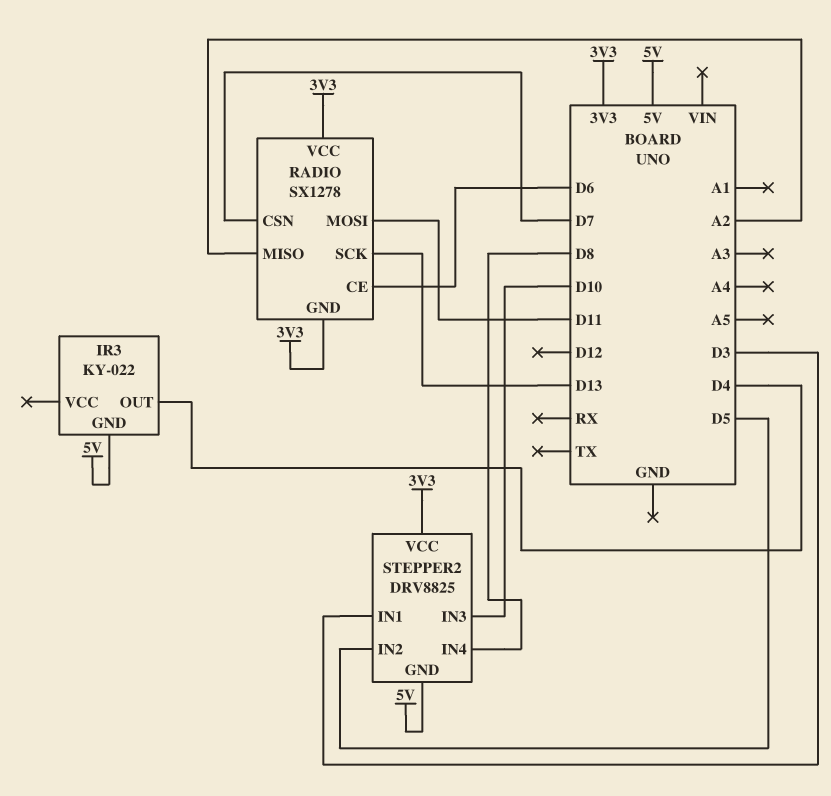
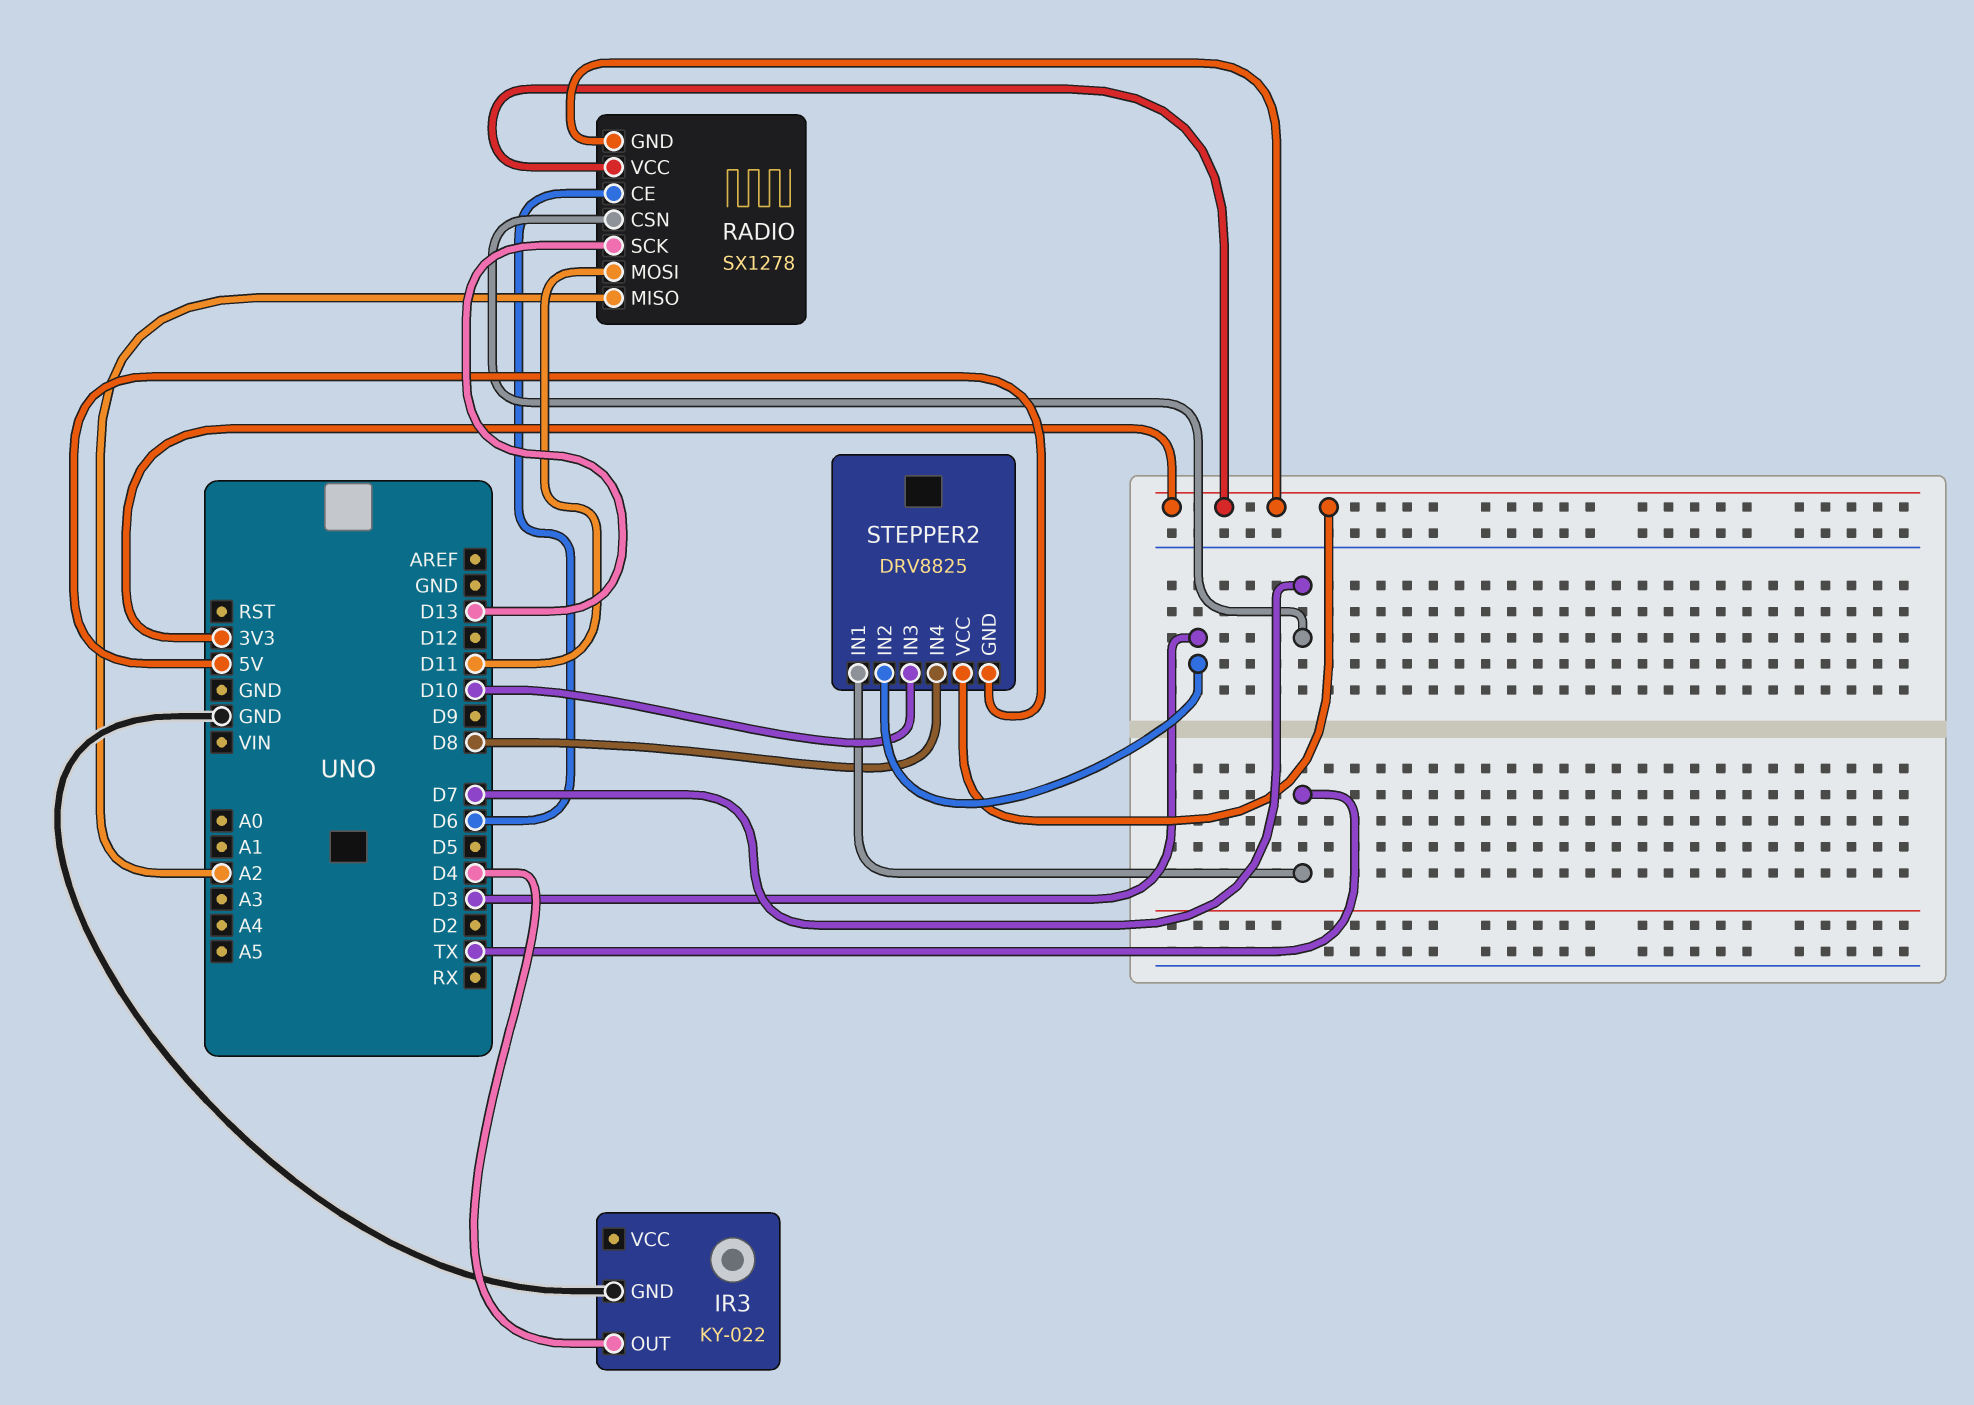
IR3 pin GND: 5V -> GND
STEPPER2 pin IN1: D3 -> TX
STEPPER2 pin IN2: D5 -> D3

